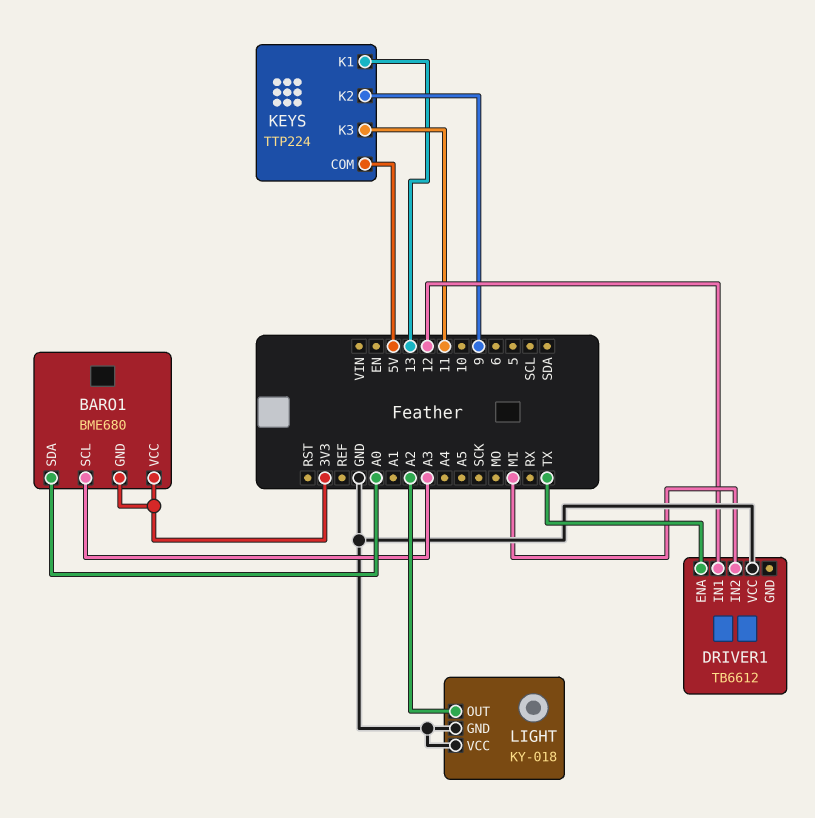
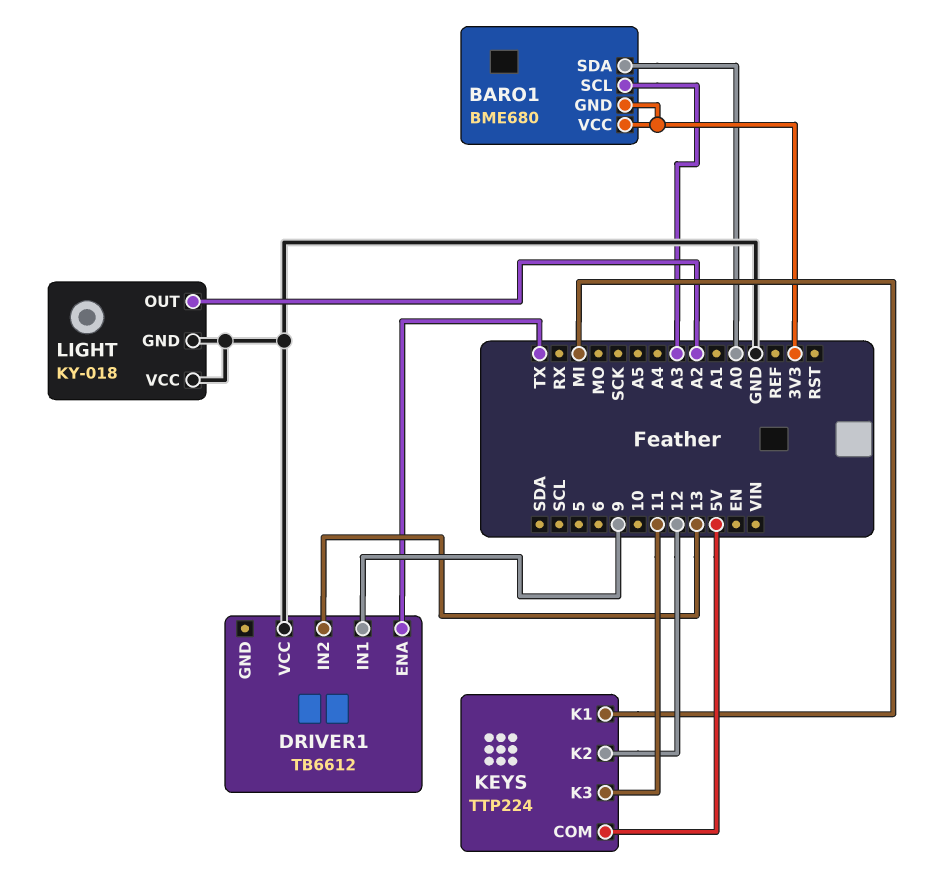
DRIVER1 pin IN1: 12 -> 9
DRIVER1 pin IN2: MI -> 13
KEYS pin K1: 13 -> MI
KEYS pin K2: 9 -> 12

